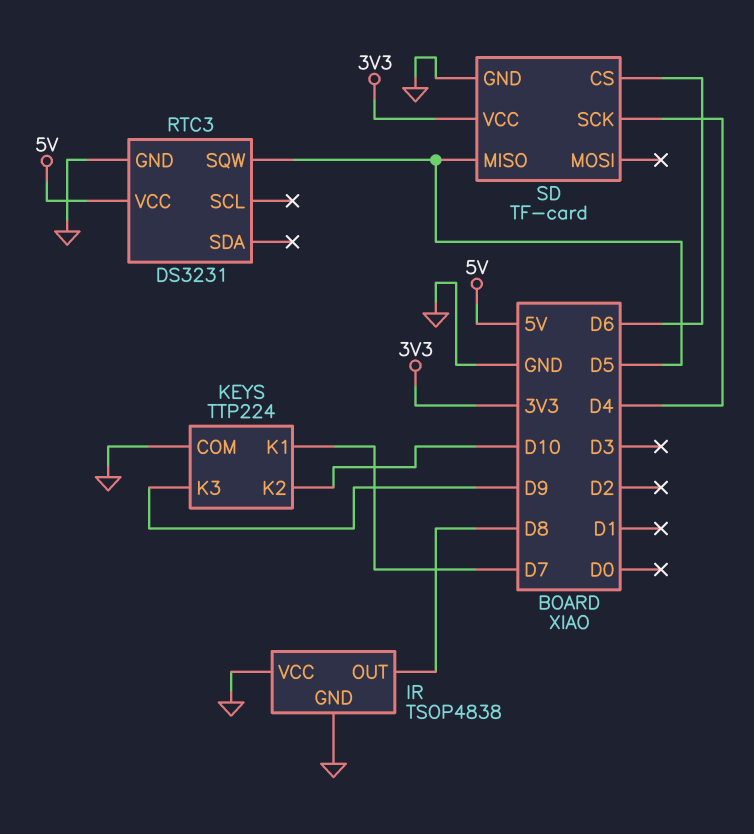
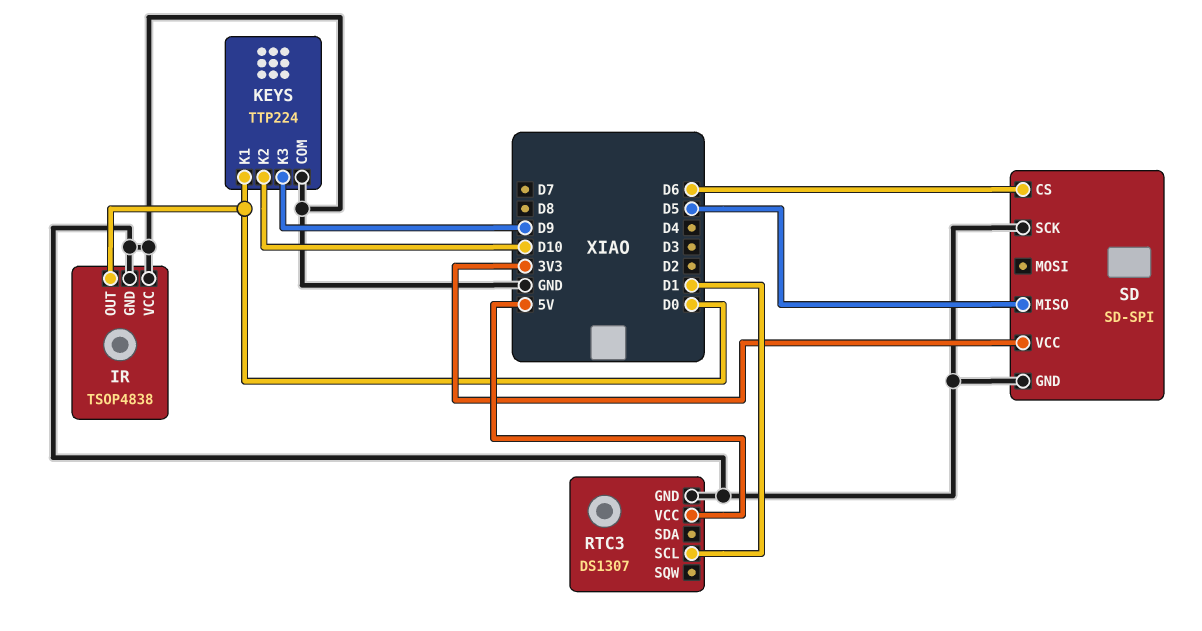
IR pin OUT: D8 -> D0
KEYS pin K1: D7 -> D0
RTC3: DS3231 -> DS1307
RTC3 pin SCL: none -> D1
RTC3 pin SQW: D5 -> none
SD: TF-card -> SD-SPI
SD pin SCK: D4 -> GND

